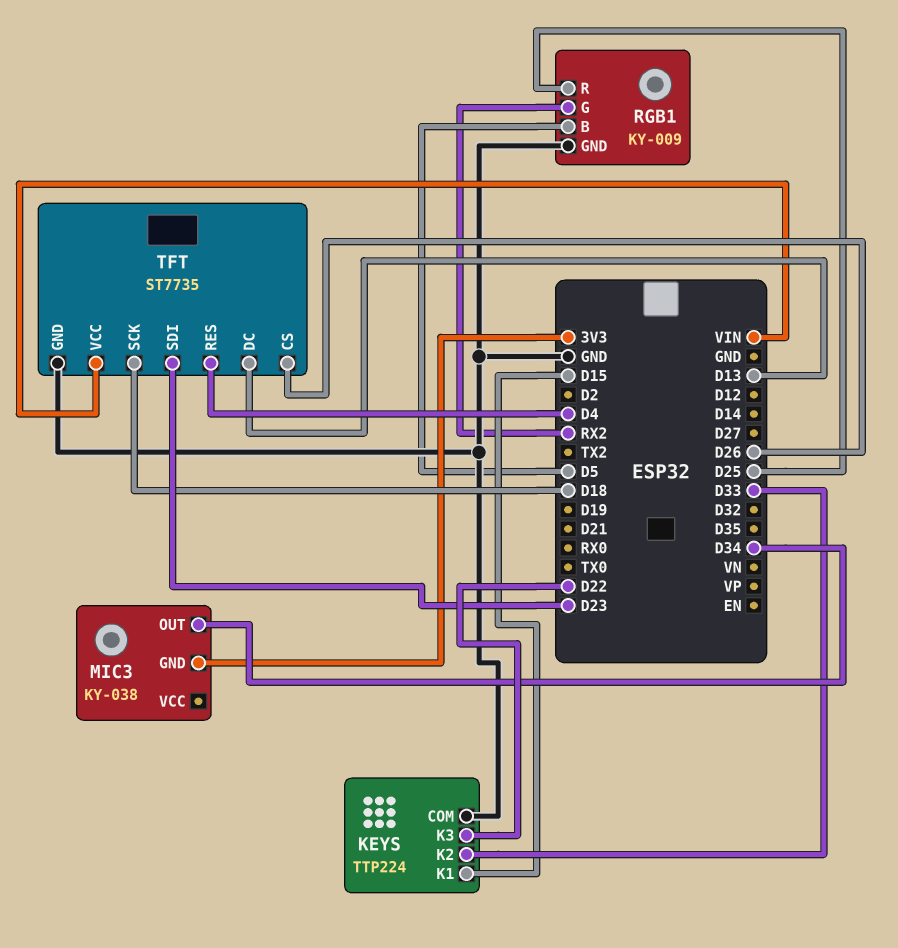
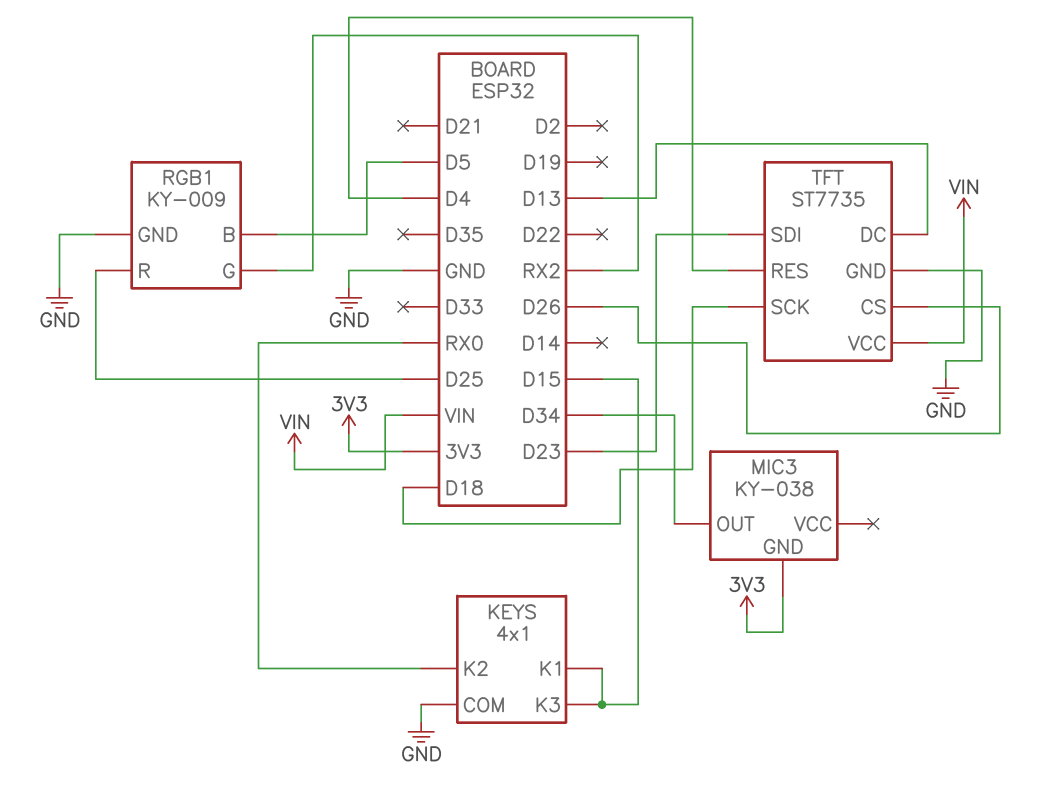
KEYS: TTP224 -> 4x1
KEYS pin K2: D33 -> RX0
KEYS pin K3: D22 -> D15

